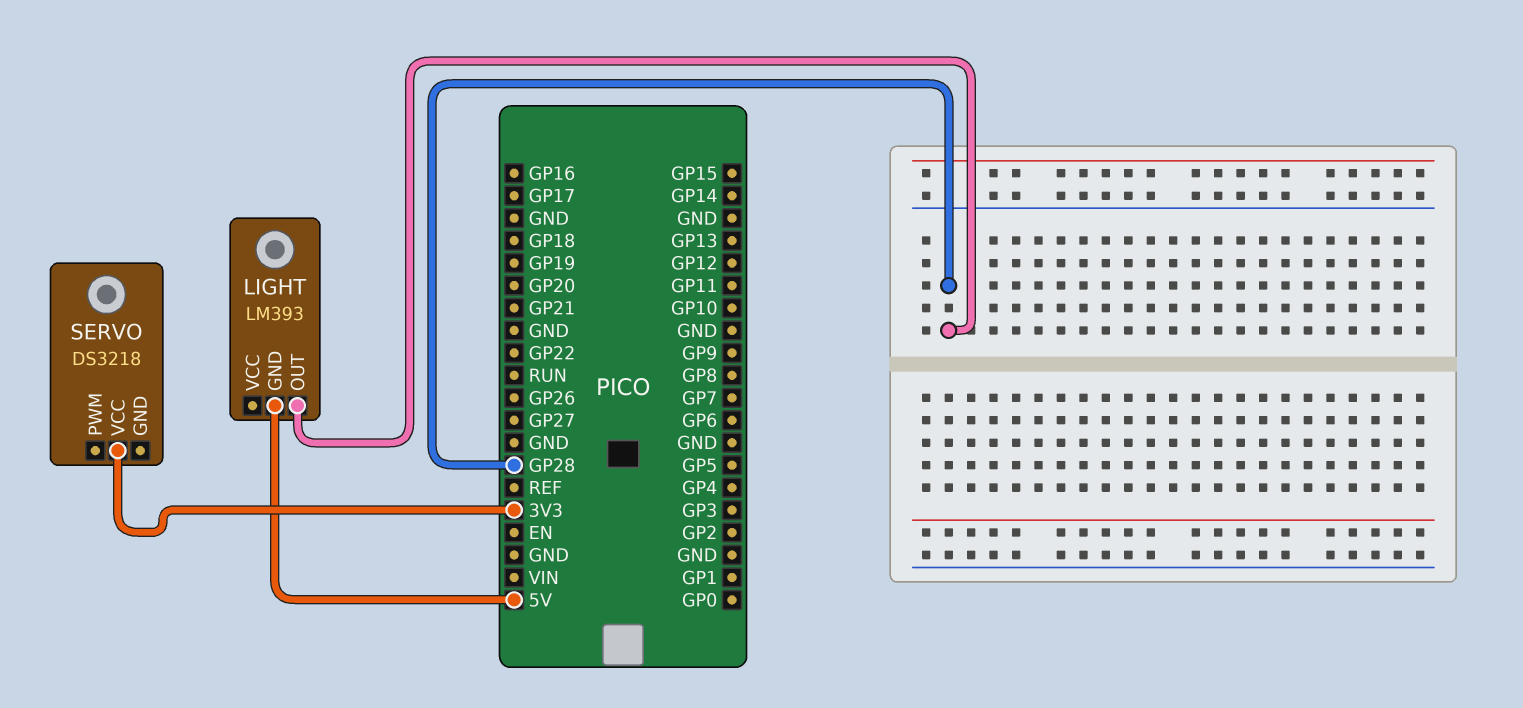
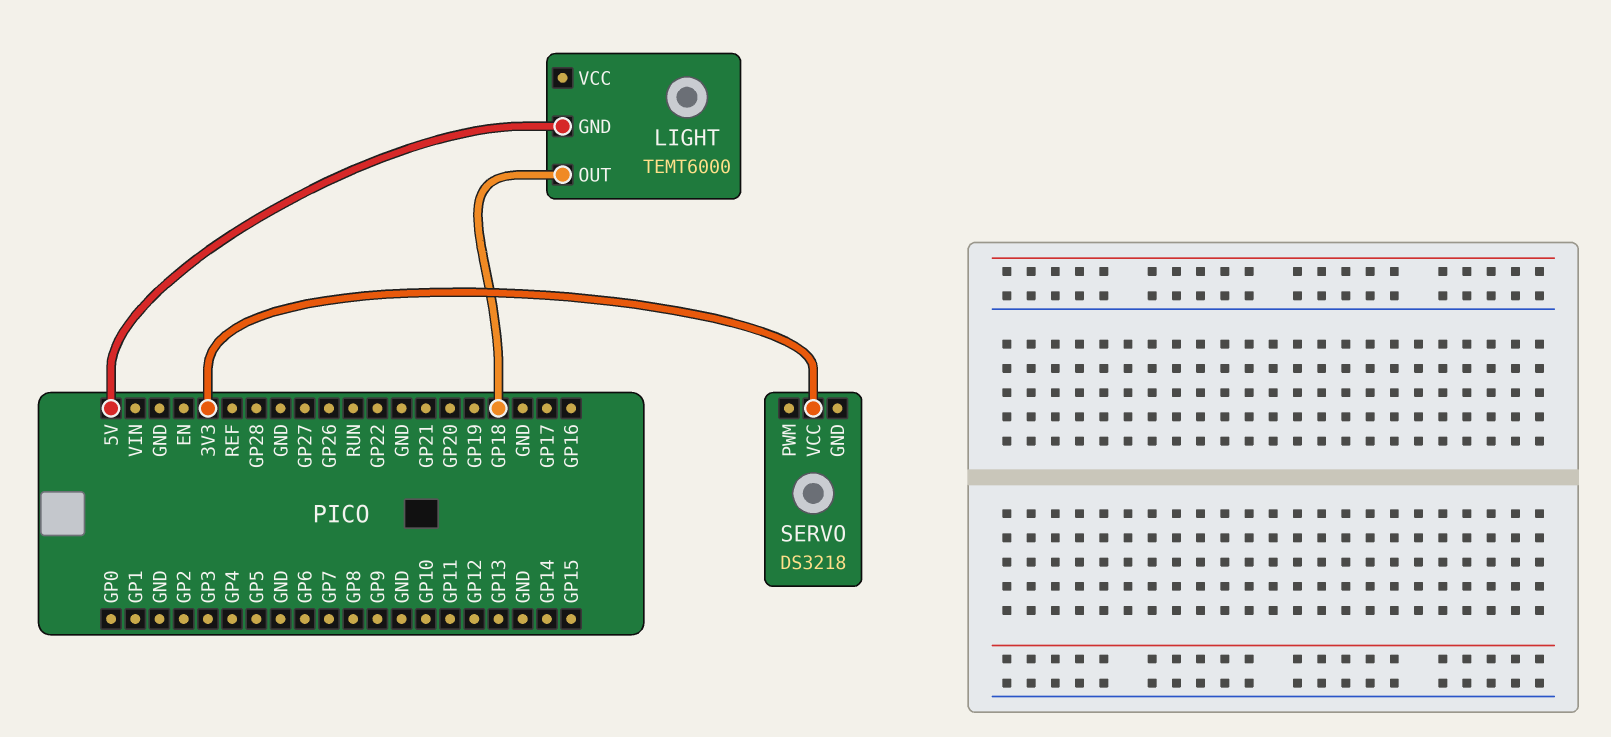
LIGHT: LM393 -> TEMT6000
LIGHT pin OUT: GP28 -> GP18

